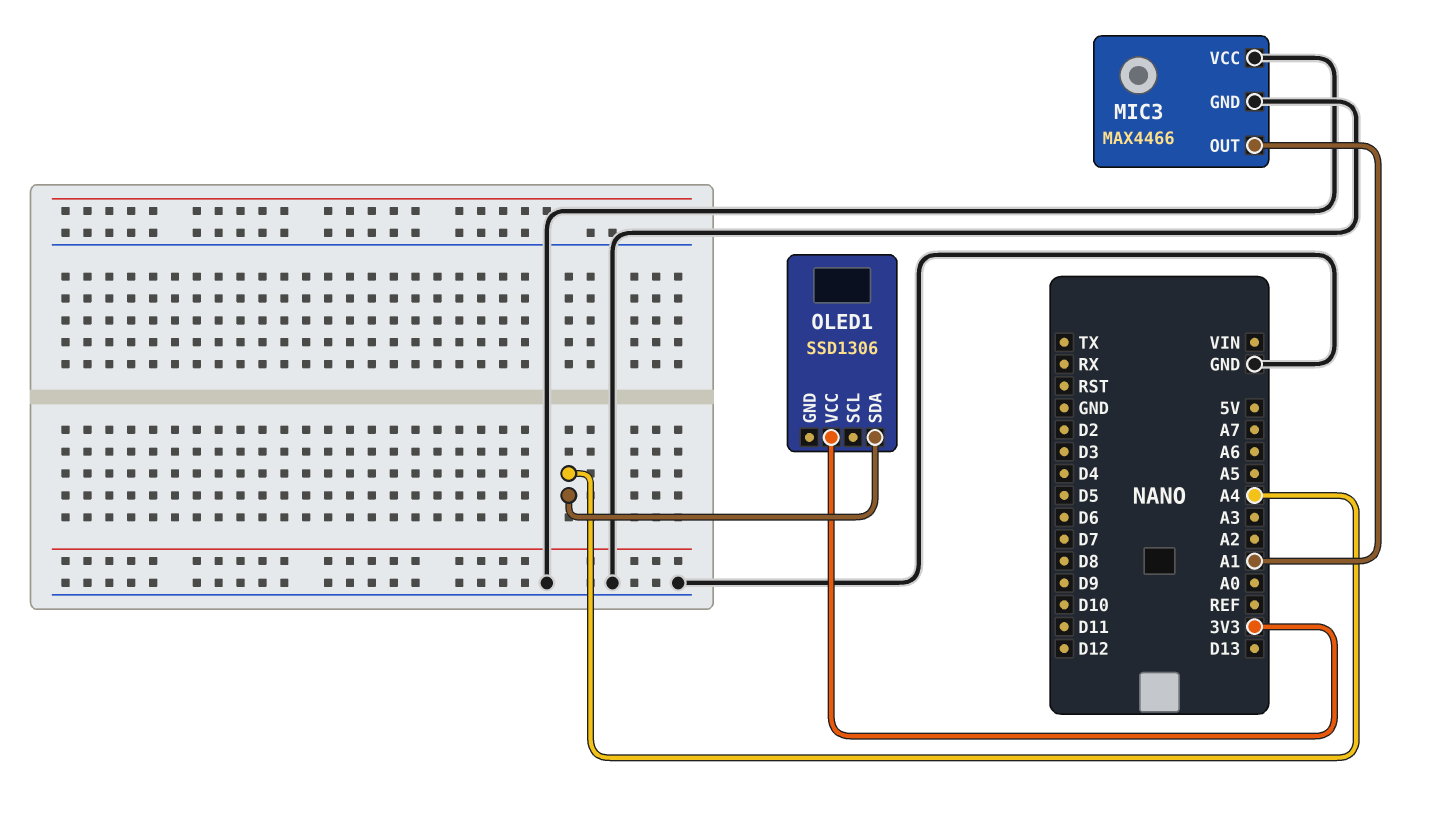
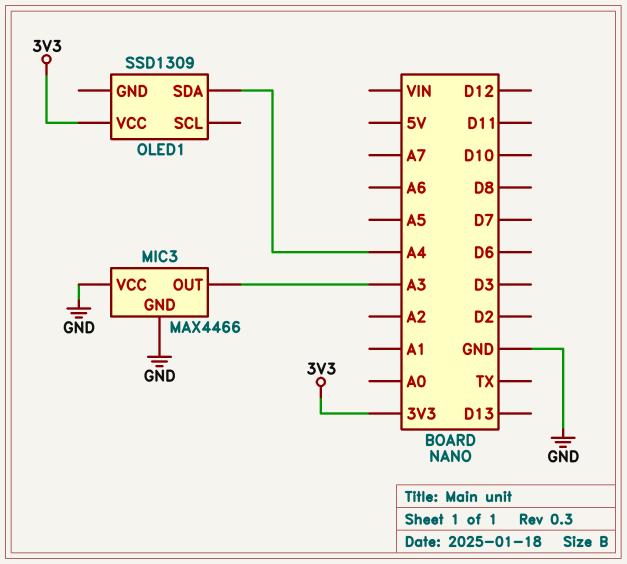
MIC3 pin OUT: A1 -> A3
OLED1: SSD1306 -> SSD1309

